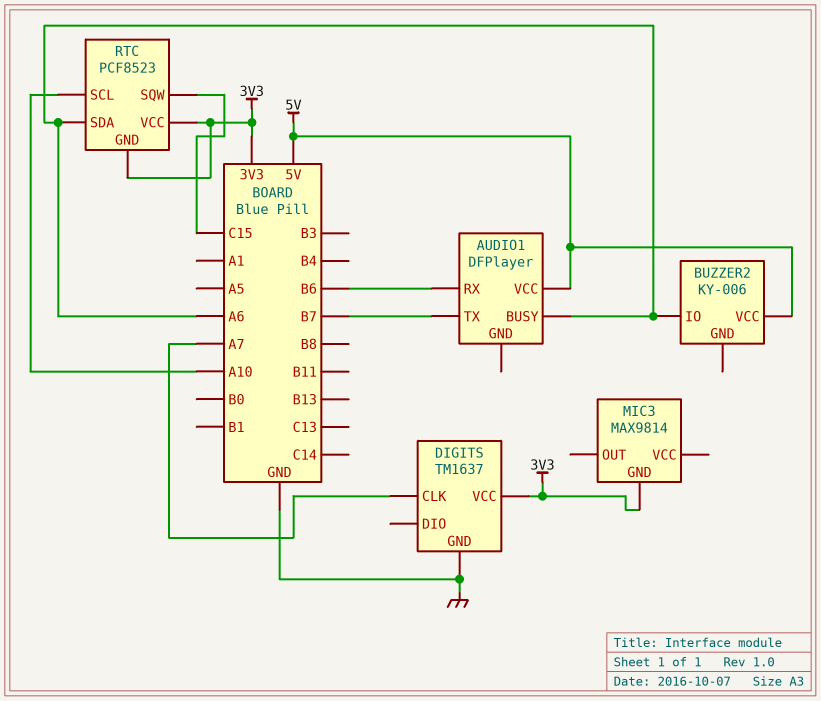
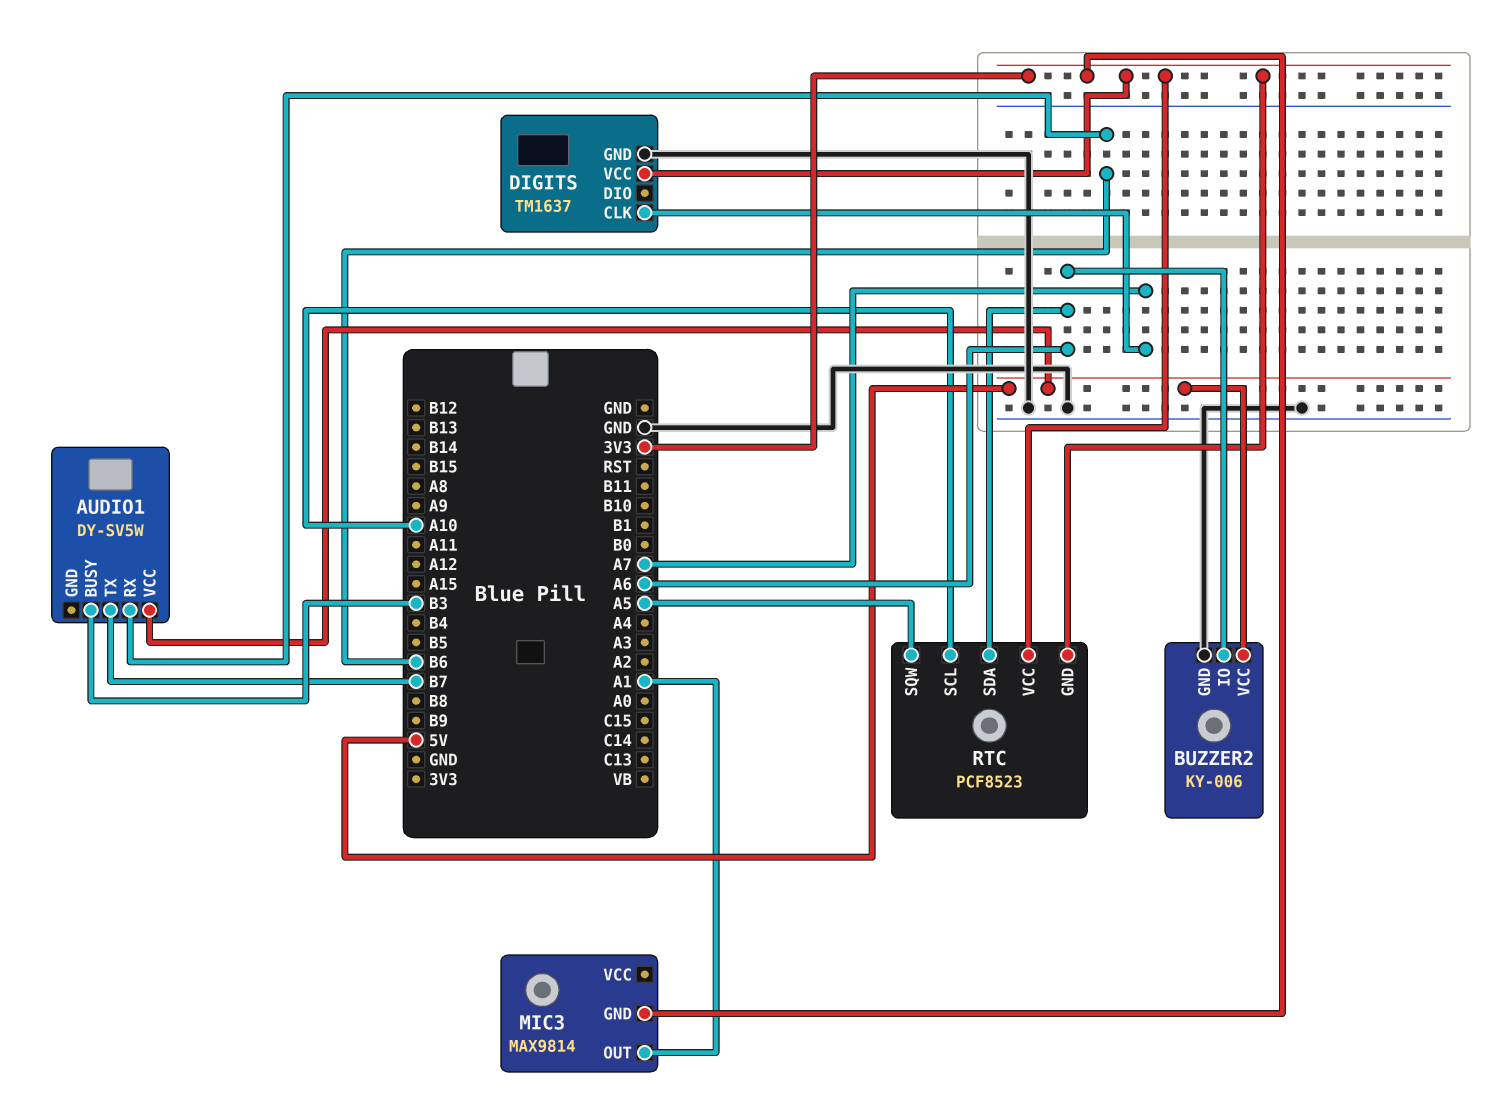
AUDIO1: DFPlayer -> DY-SV5W
AUDIO1 pin BUSY: A6 -> B3
BUZZER2 pin GND: none -> GND
MIC3 pin OUT: none -> A1
RTC pin SQW: C15 -> A5

